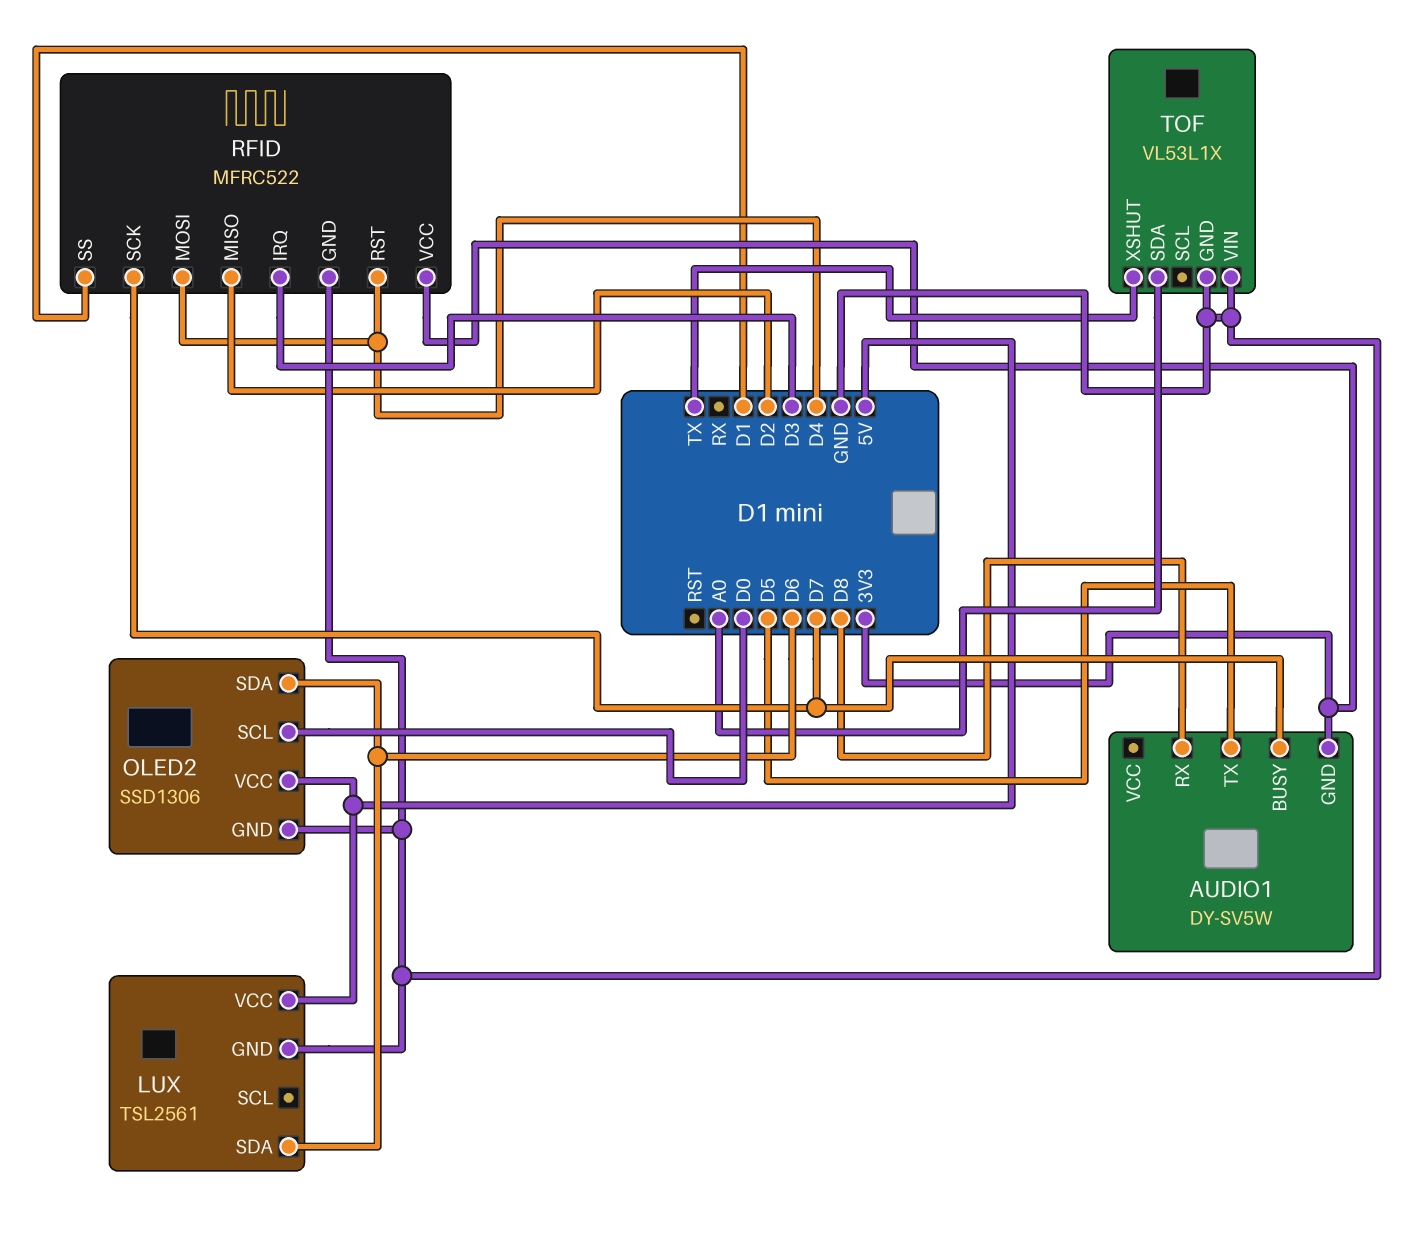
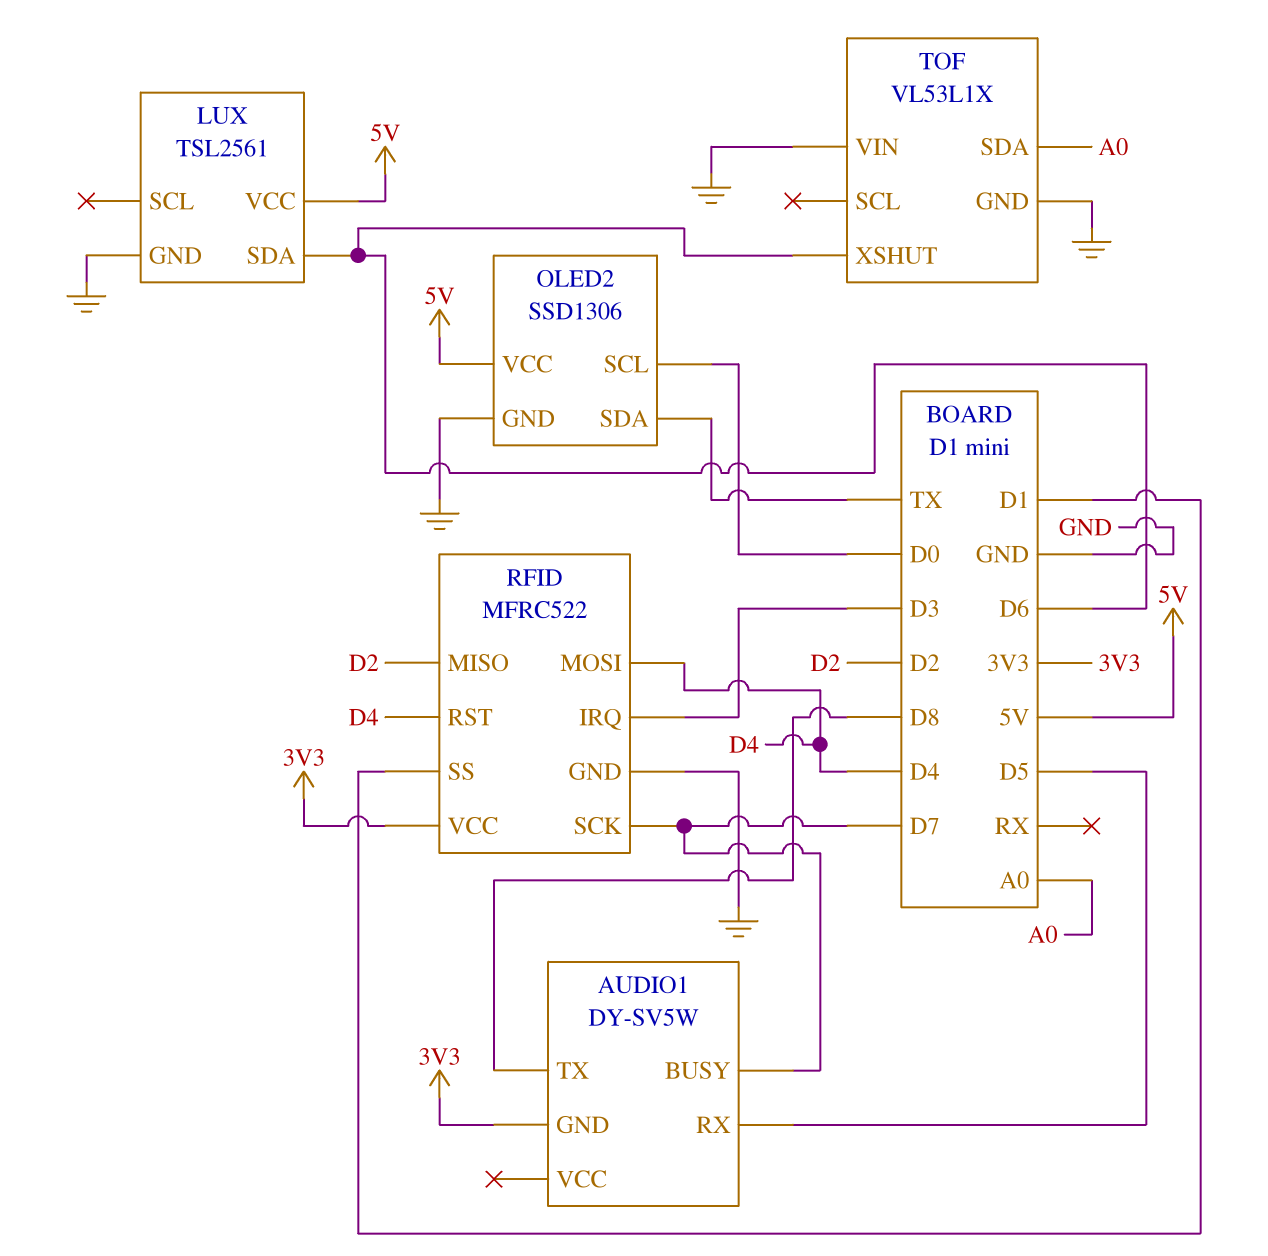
AUDIO1 pin RX: D8 -> D5
AUDIO1 pin TX: D5 -> D8
OLED2 pin SDA: D6 -> TX
TOF pin XSHUT: TX -> D6

